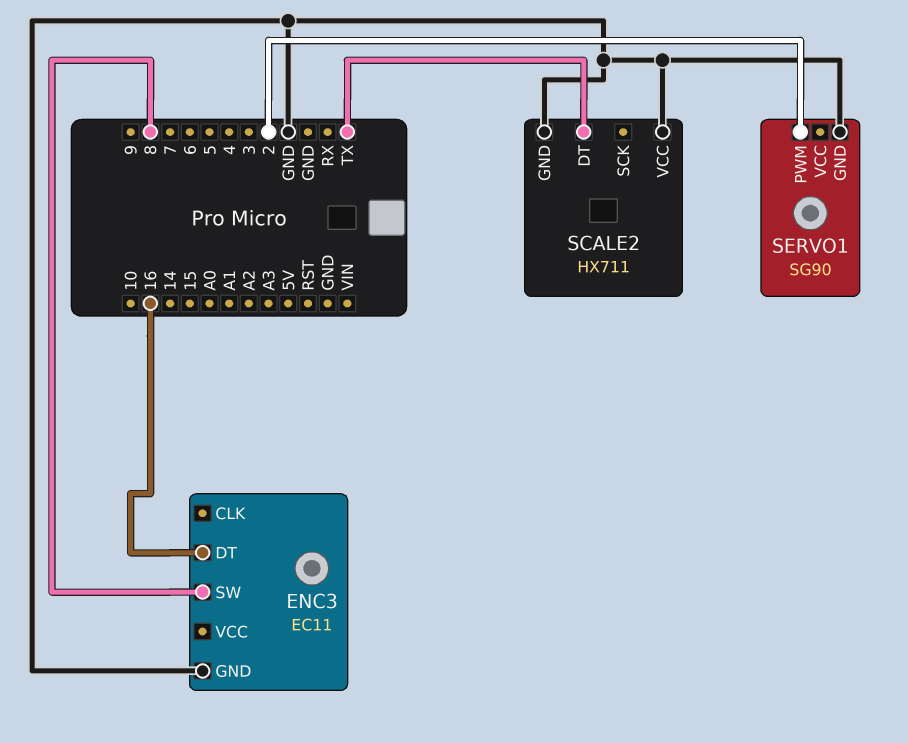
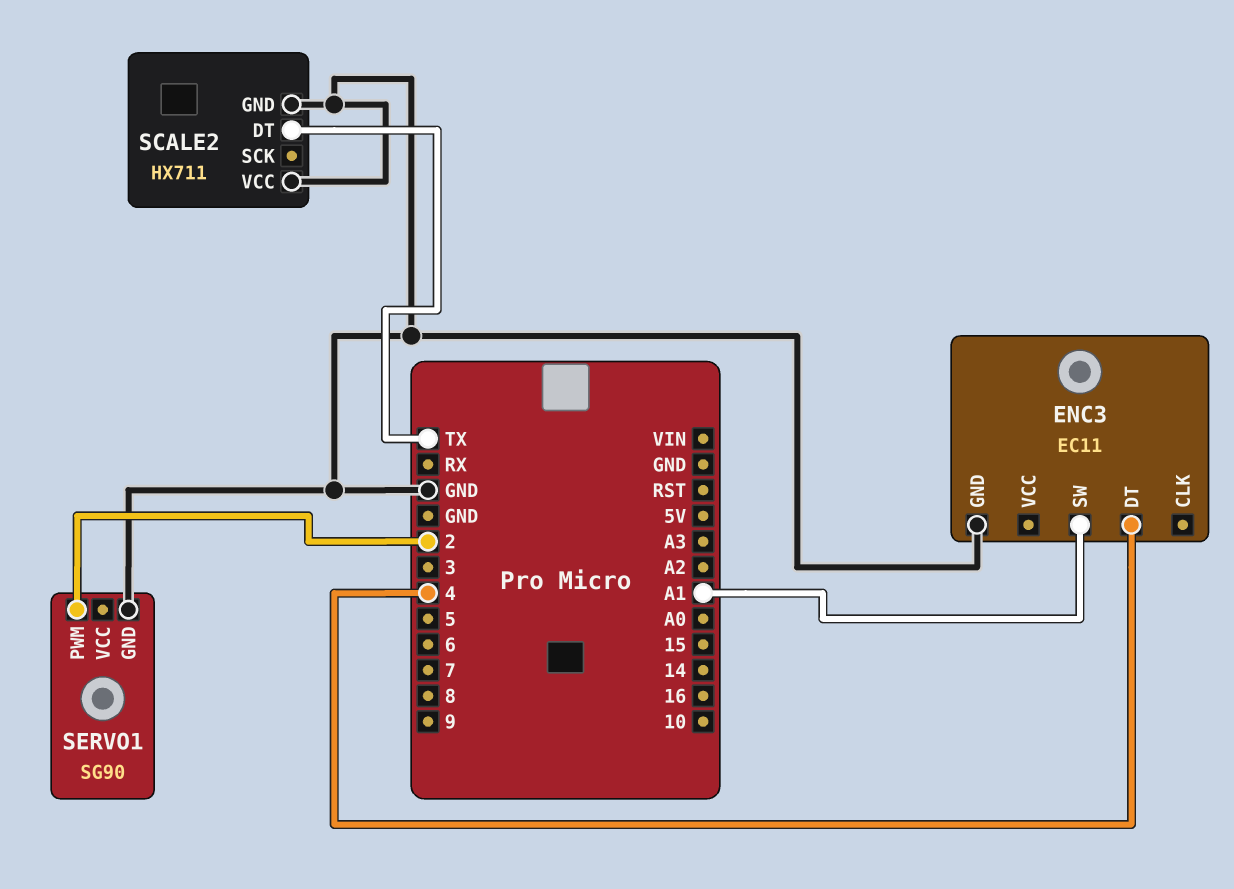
ENC3 pin DT: 16 -> 4
ENC3 pin SW: 8 -> A1

